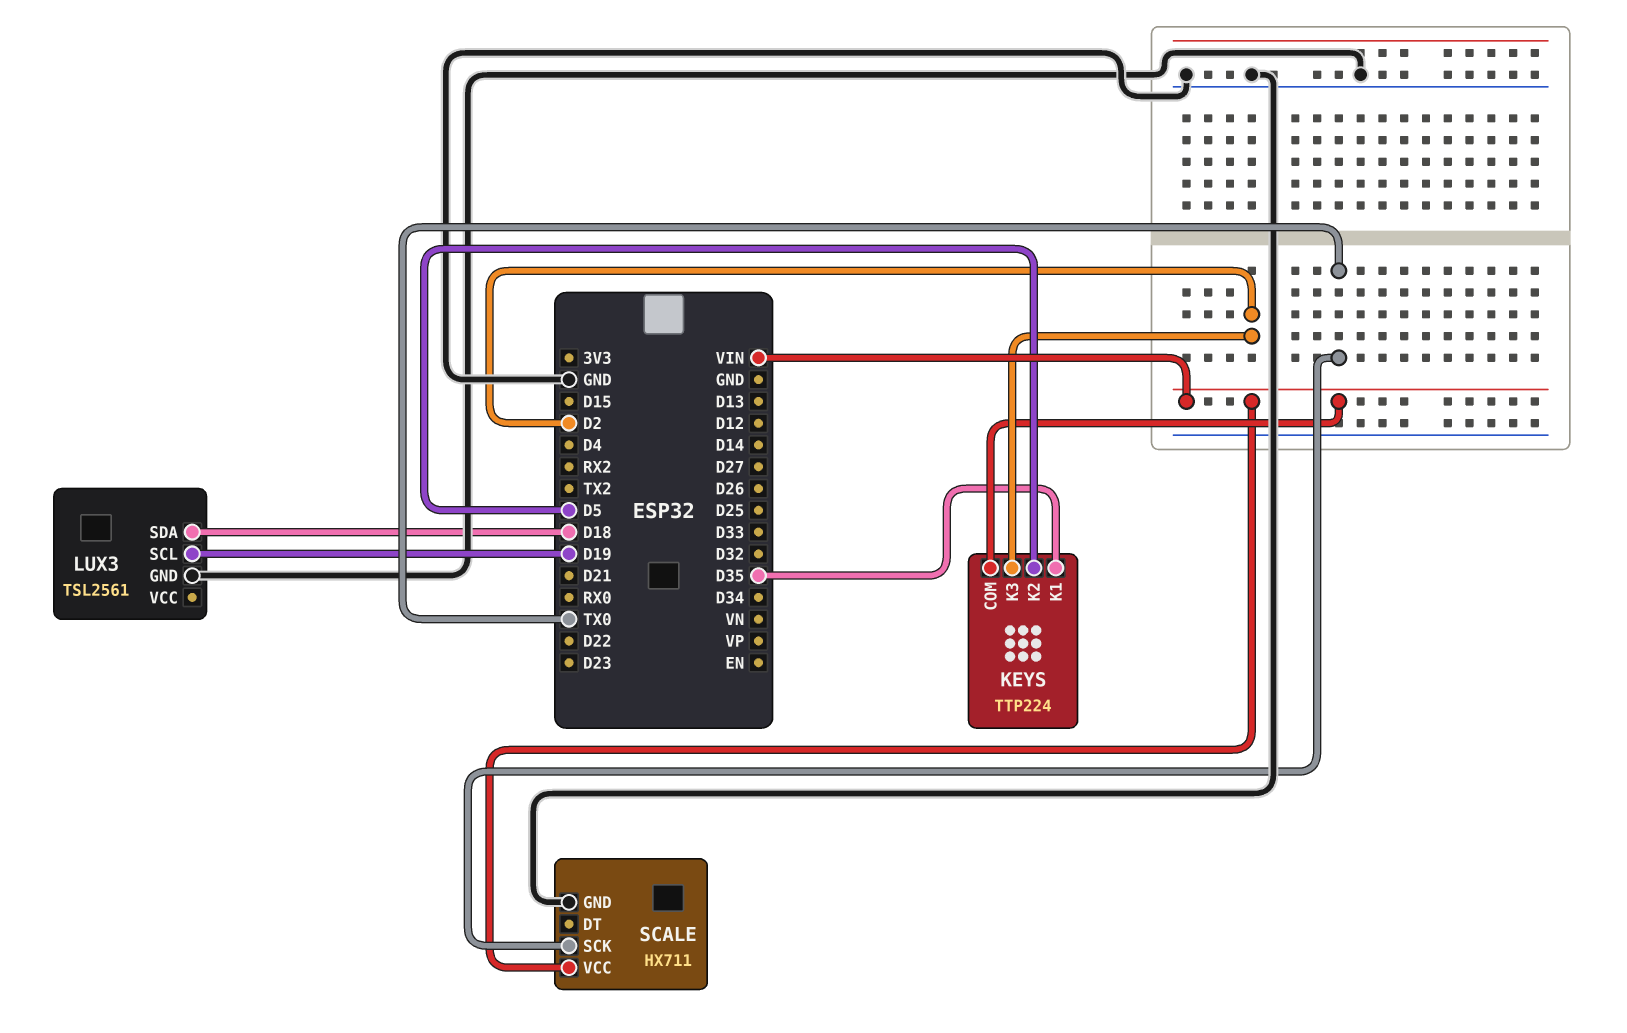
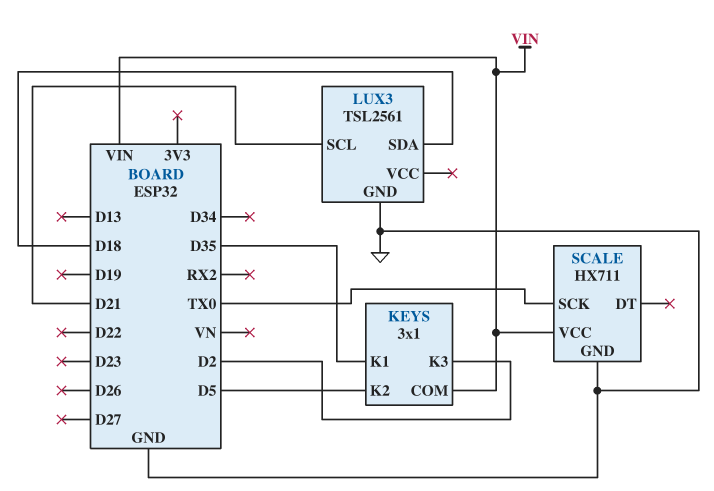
KEYS: TTP224 -> 3x1
LUX3 pin SCL: D19 -> D21

